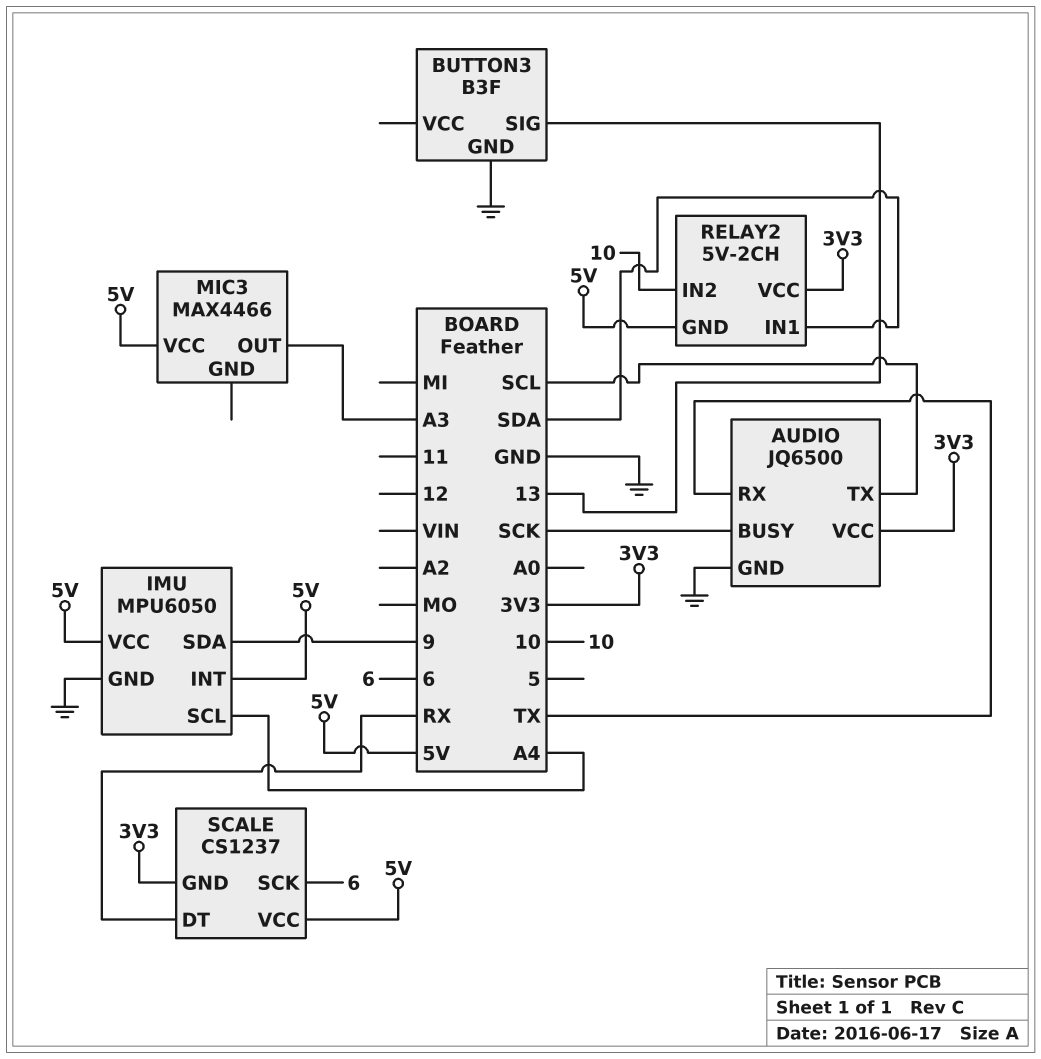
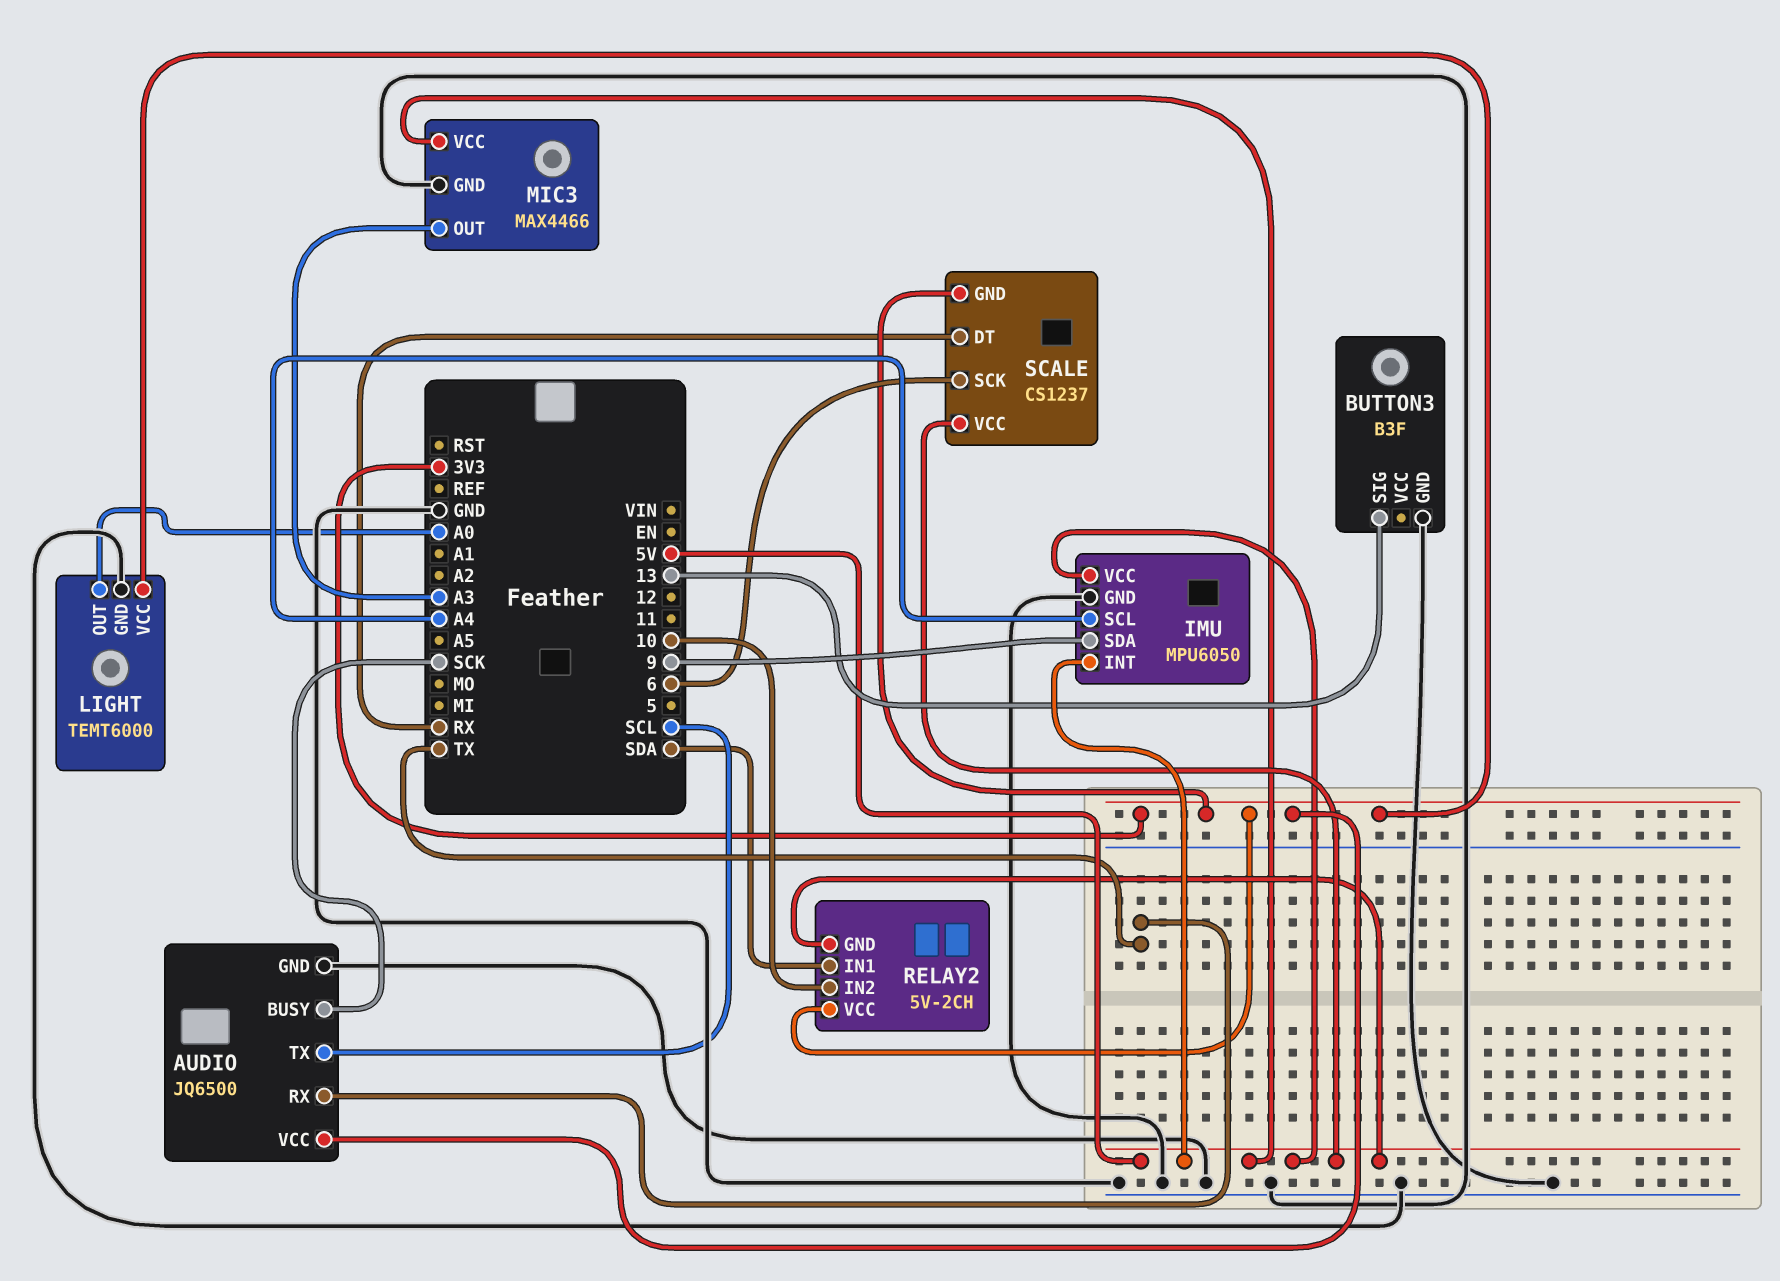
LIGHT: none -> TEMT6000
LIGHT pin GND: none -> GND
LIGHT pin OUT: none -> A0
LIGHT pin VCC: none -> 3V3
MIC3 pin GND: none -> GND

